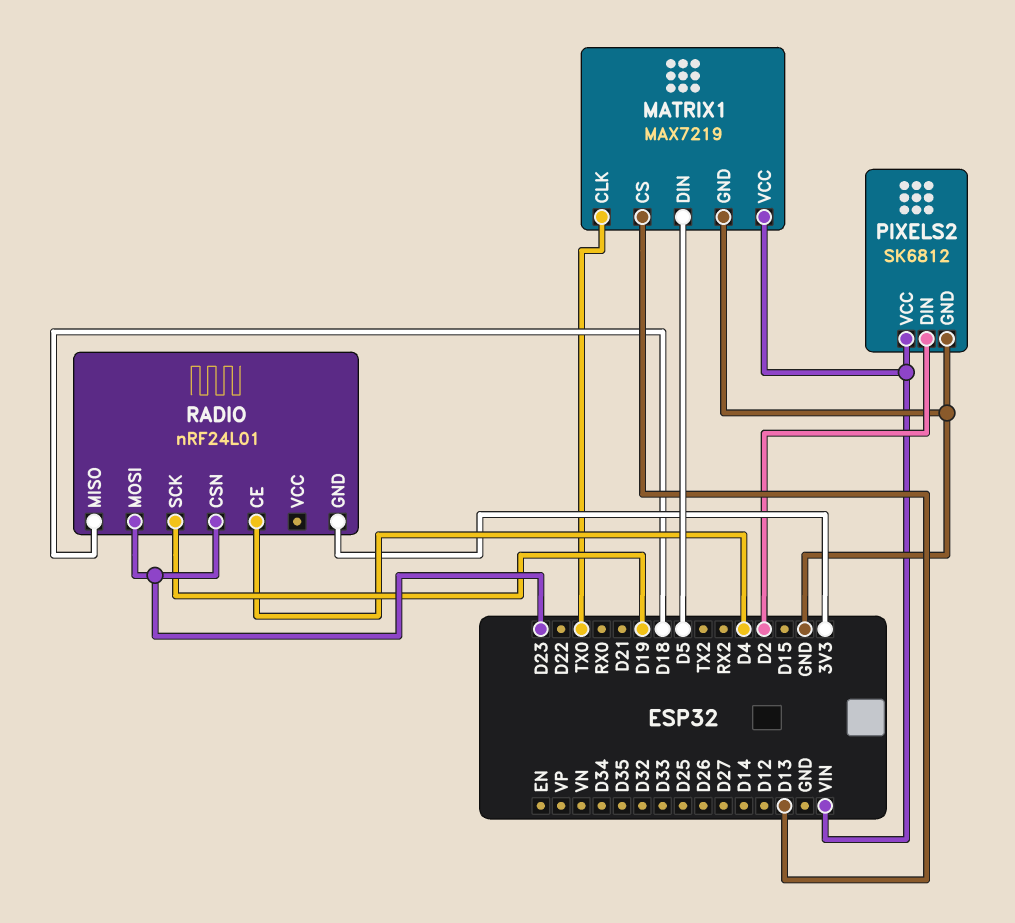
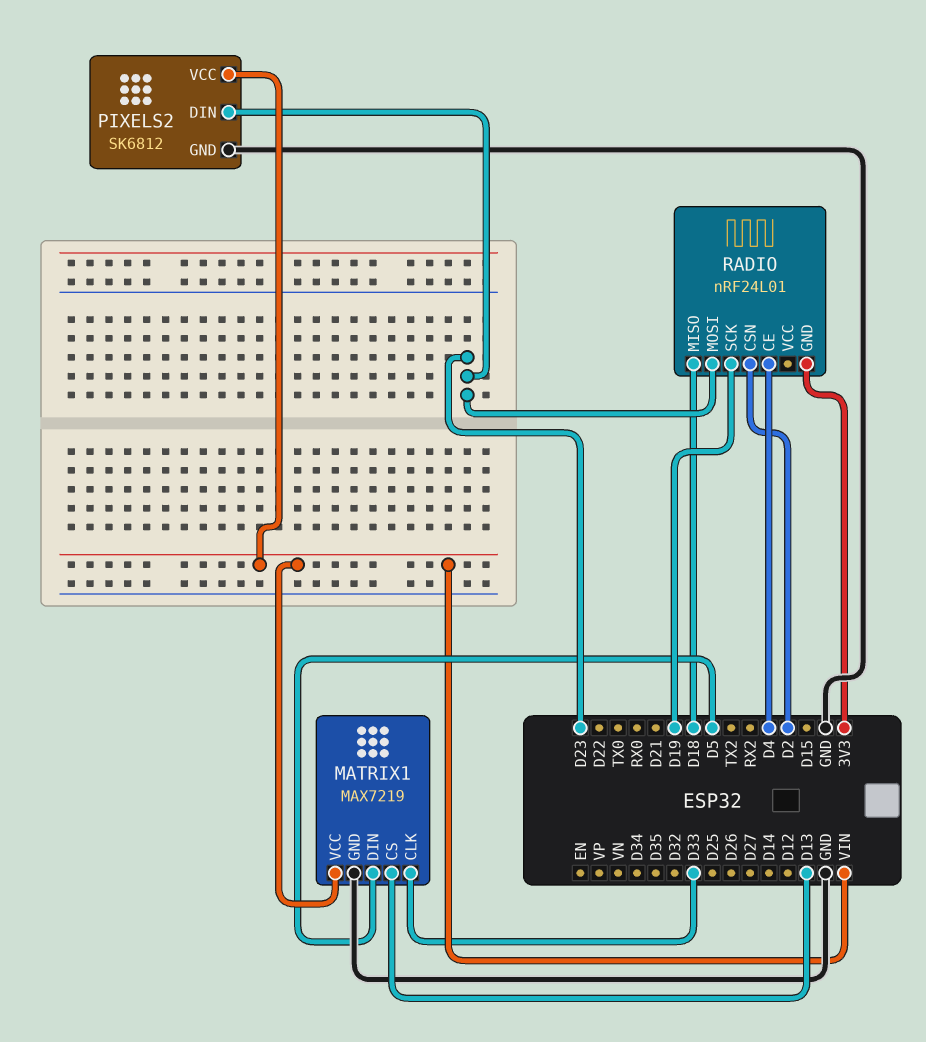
MATRIX1 pin CLK: TX0 -> D33
PIXELS2 pin DIN: D2 -> D23
RADIO pin CSN: D23 -> D2

